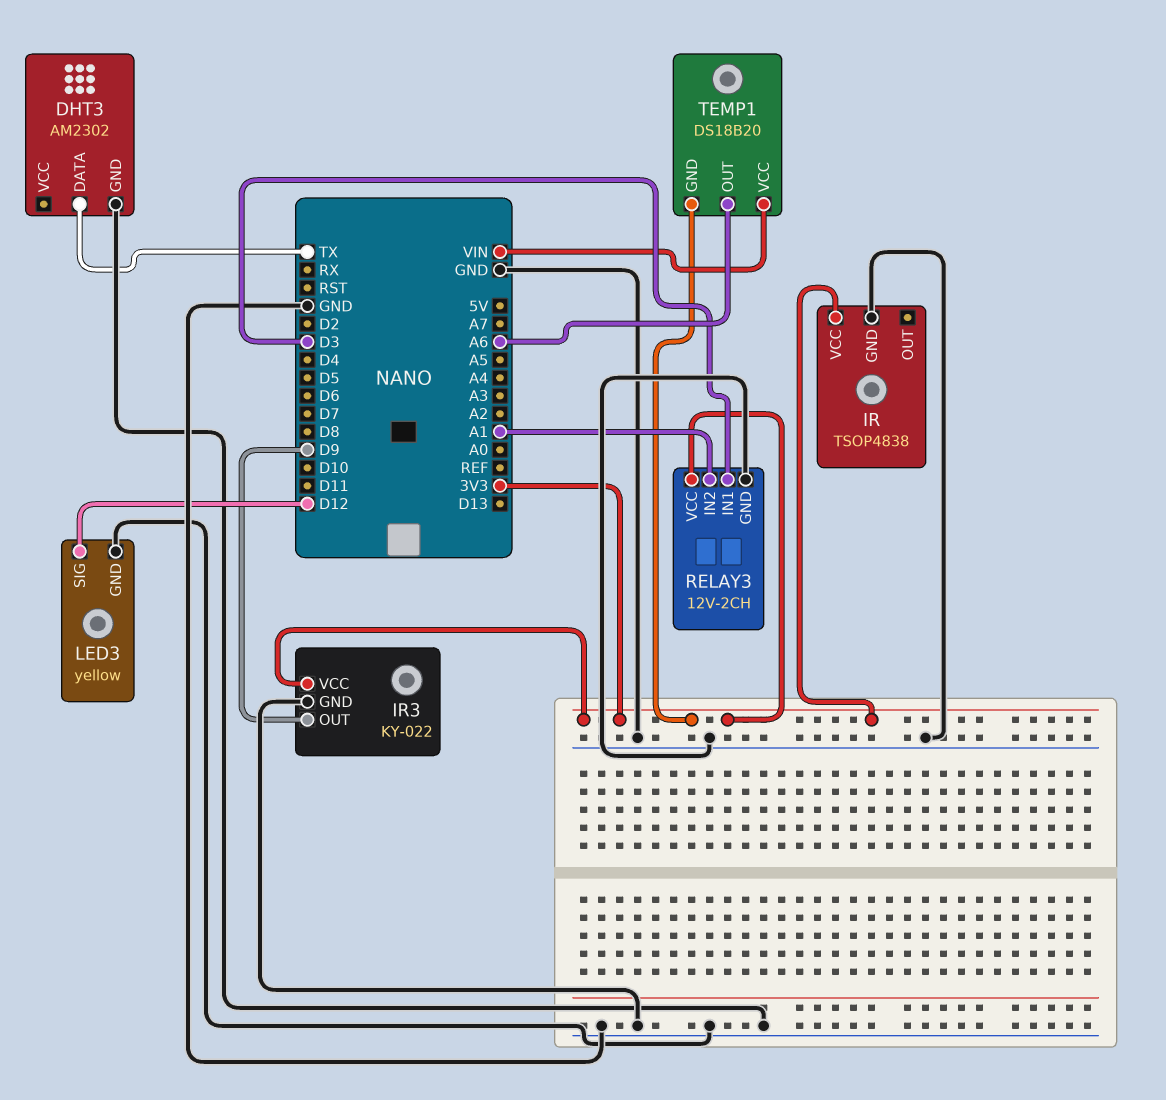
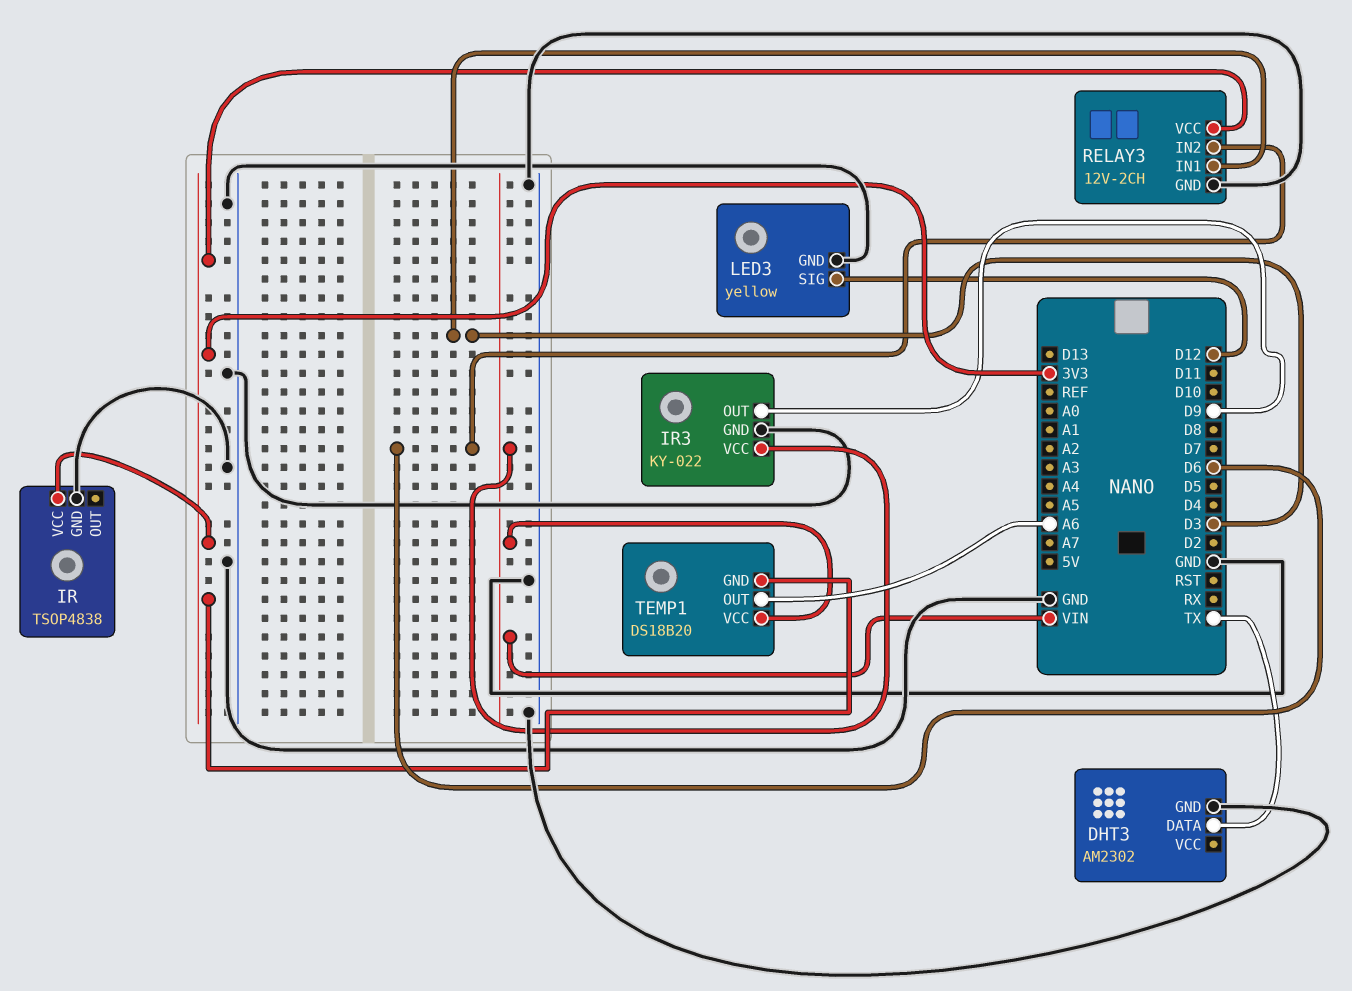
IR3 pin VCC: 3V3 -> VIN
RELAY3 pin IN2: A1 -> D6

